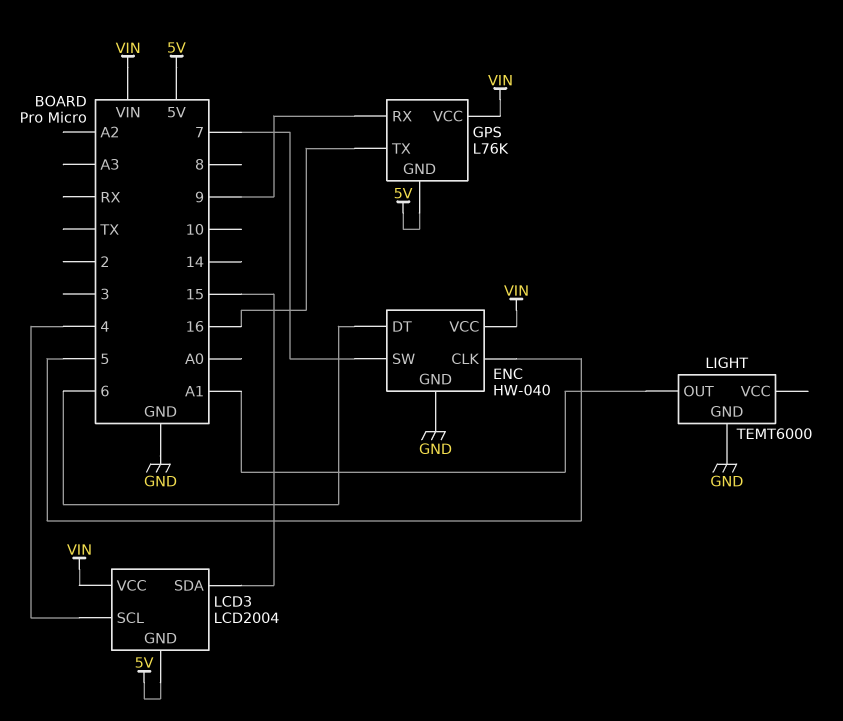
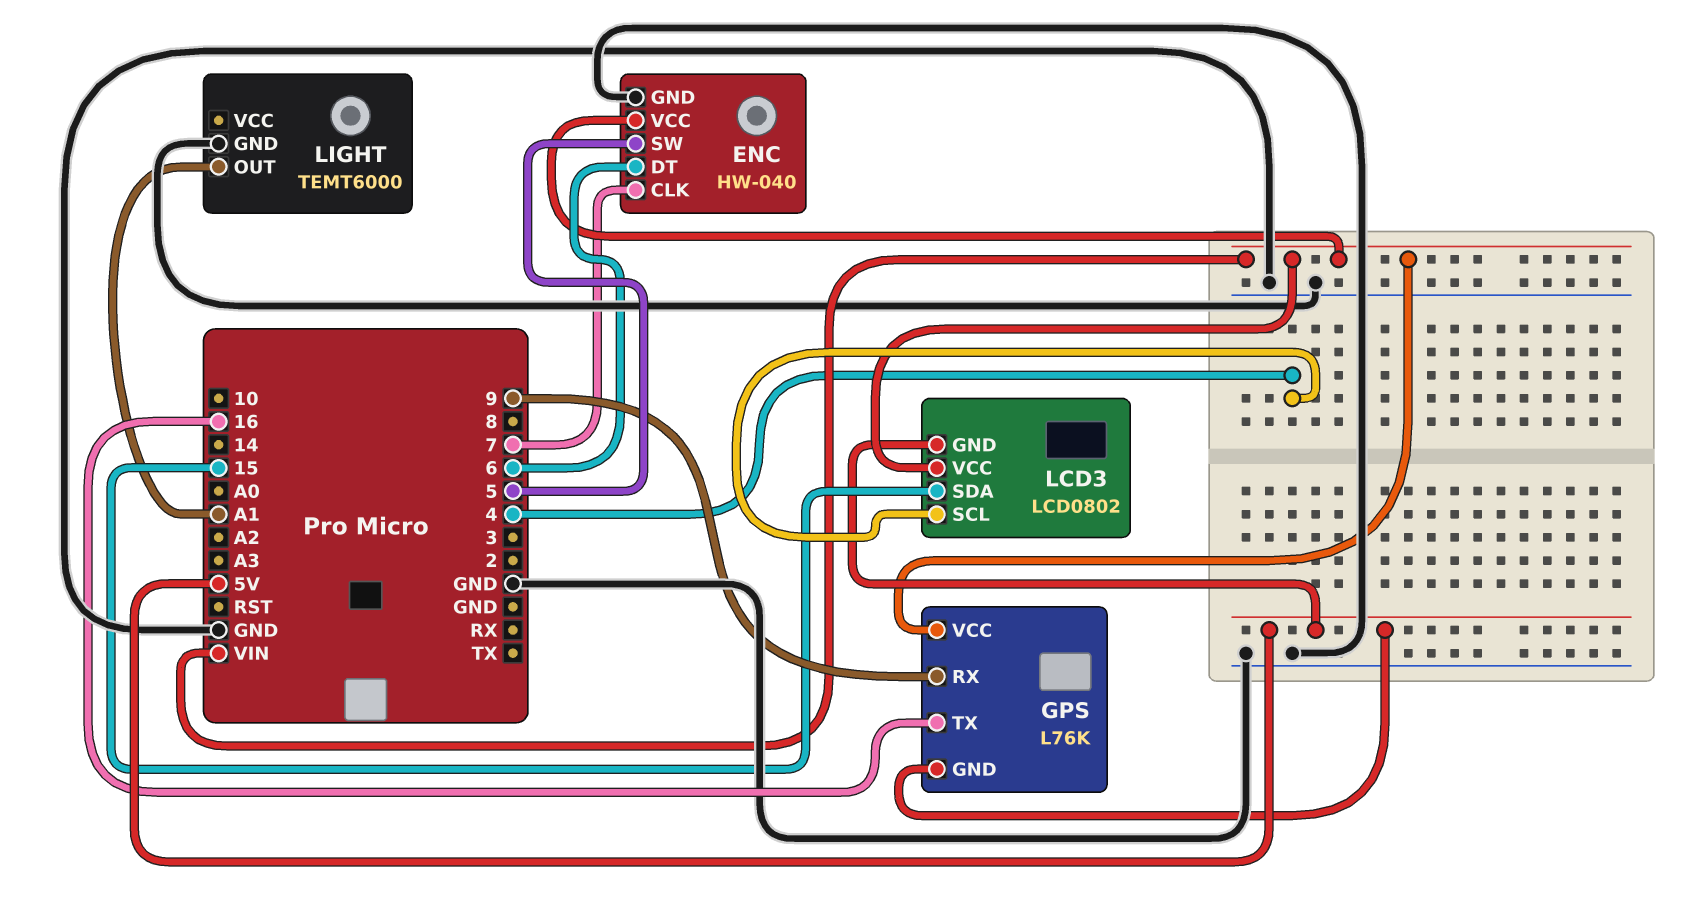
ENC pin CLK: 5 -> 7
ENC pin SW: 7 -> 5
LCD3: LCD2004 -> LCD0802

